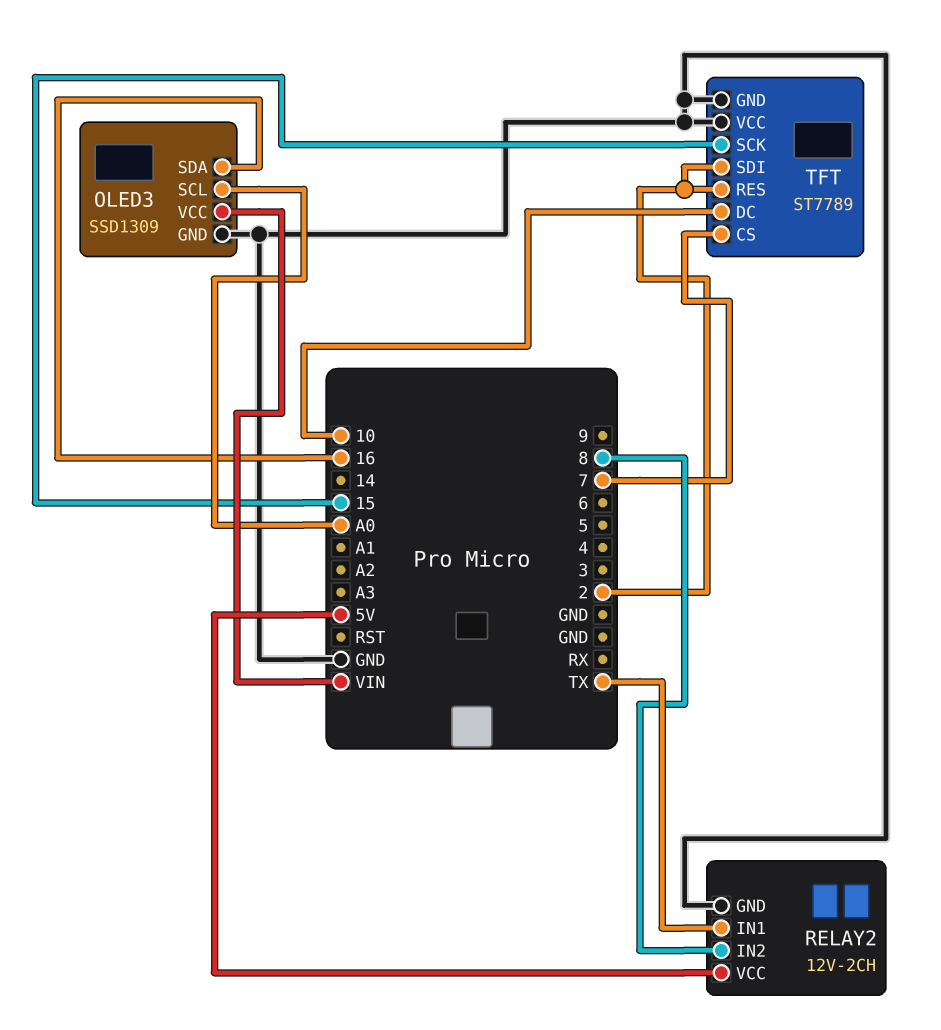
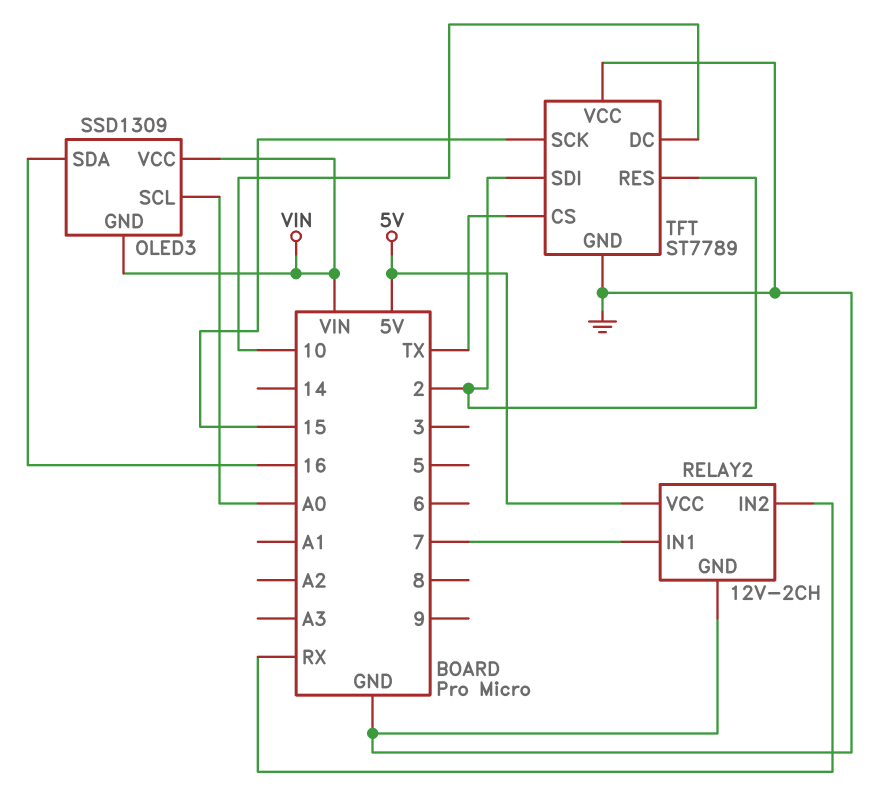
OLED3 pin GND: GND -> VIN
RELAY2 pin IN1: TX -> 7
RELAY2 pin IN2: 8 -> RX
TFT pin CS: 7 -> TX

